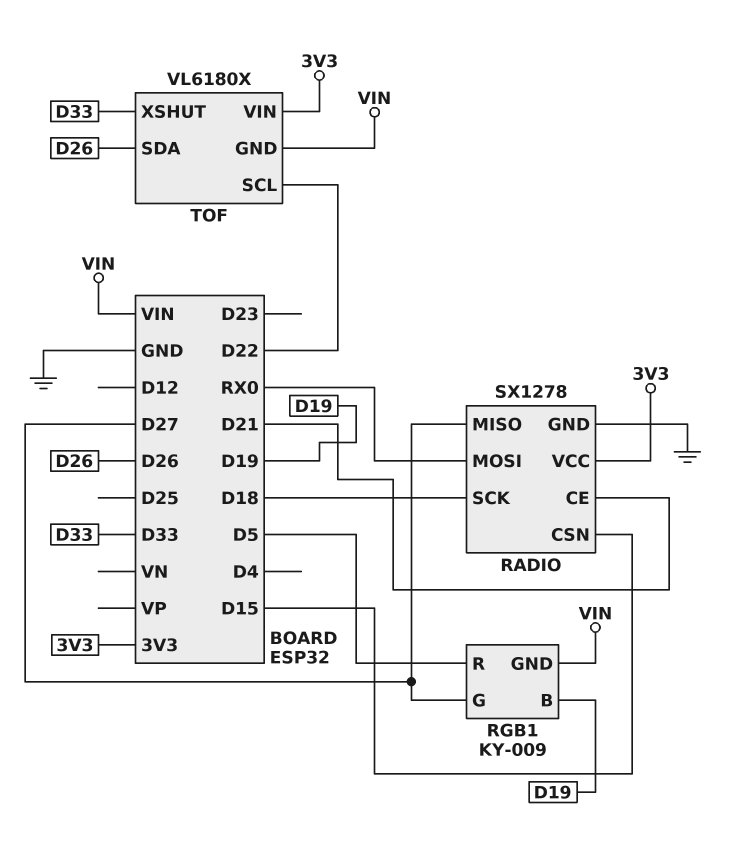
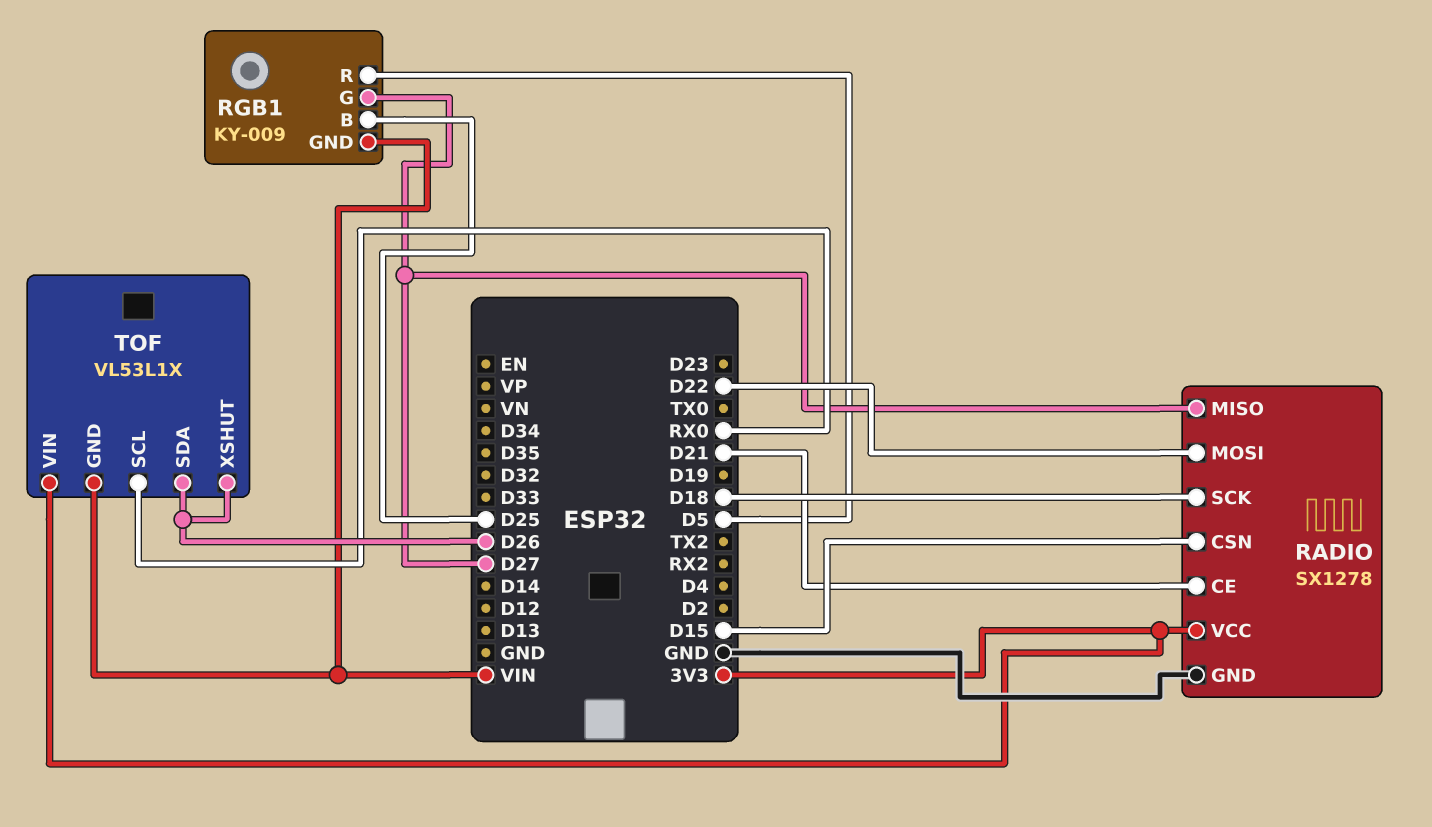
RADIO pin MOSI: RX0 -> D22
RGB1 pin B: D19 -> D25
TOF: VL6180X -> VL53L1X
TOF pin SCL: D22 -> RX0
TOF pin XSHUT: D33 -> D26

